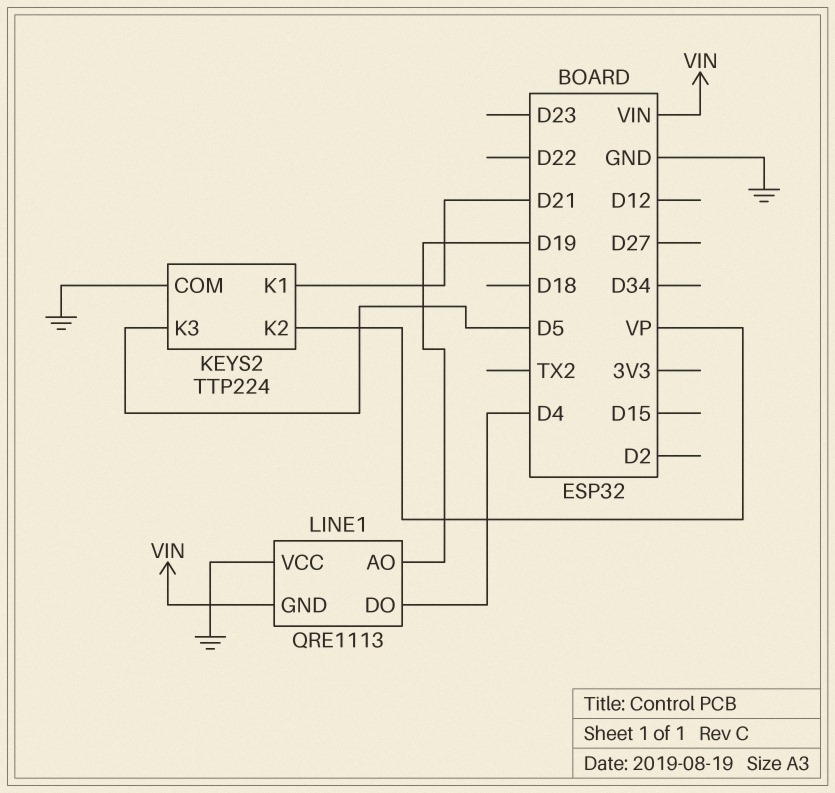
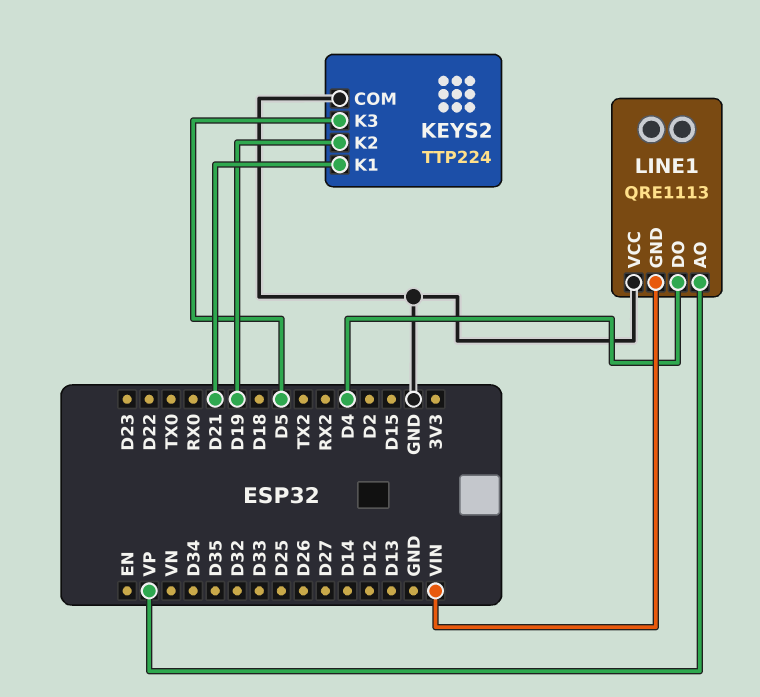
KEYS2 pin K2: VP -> D19
LINE1 pin AO: D19 -> VP

